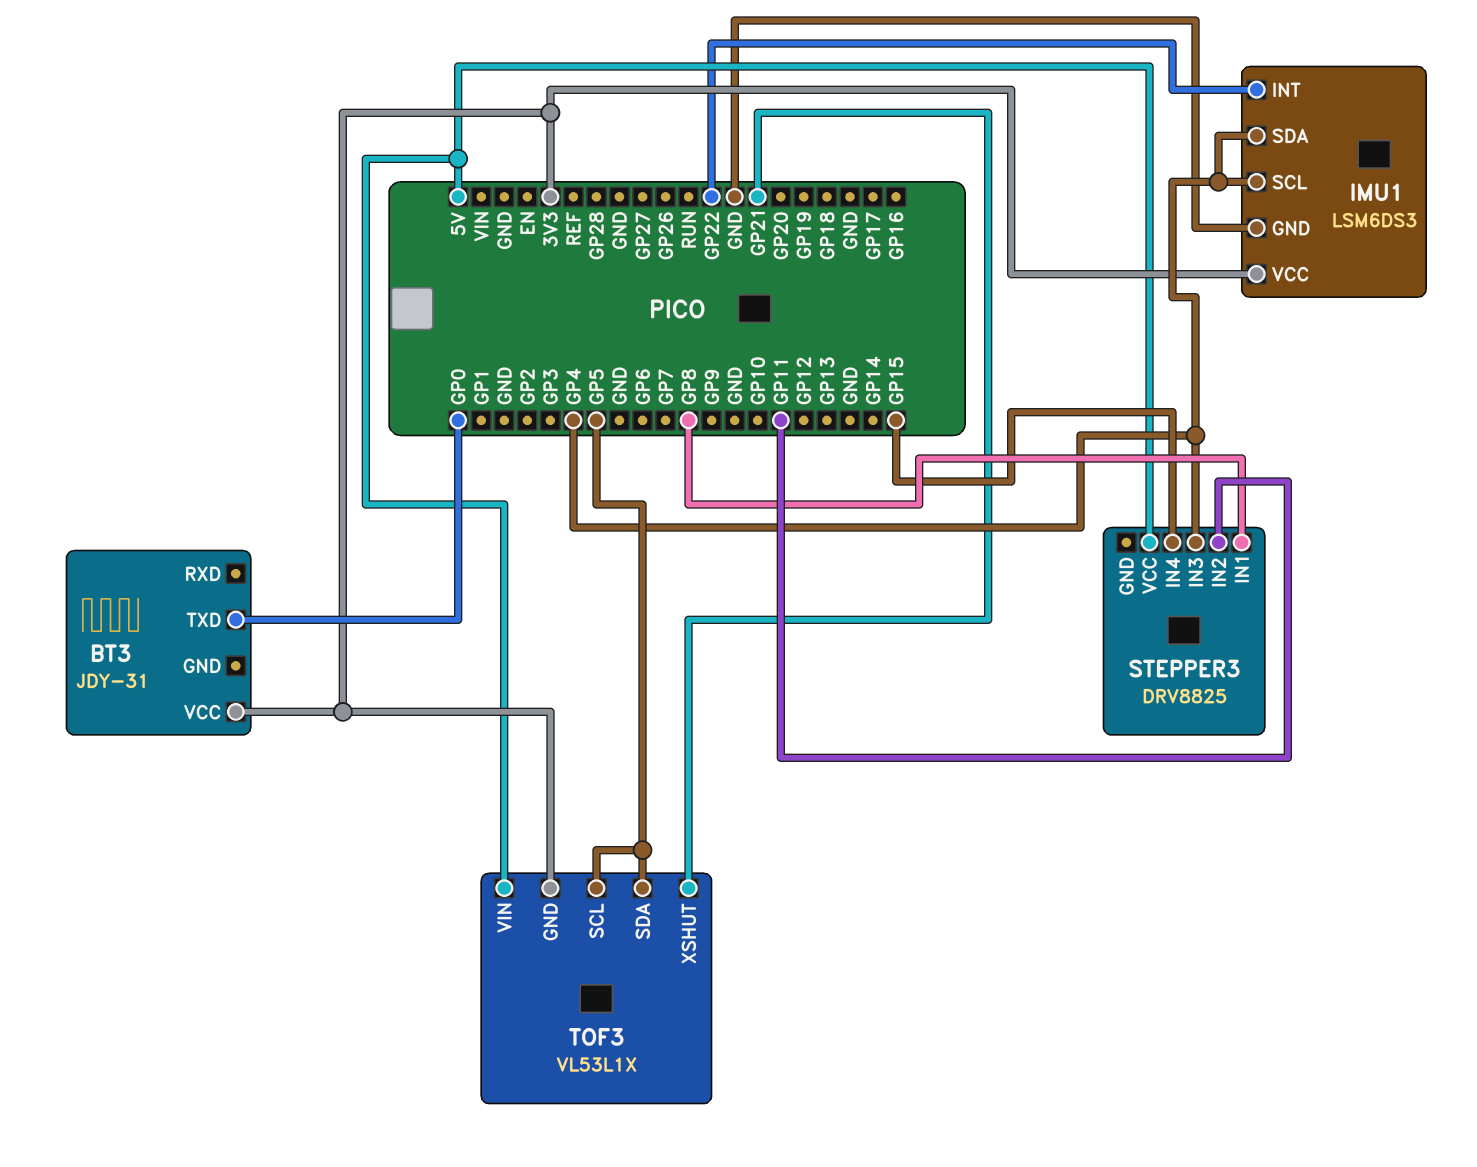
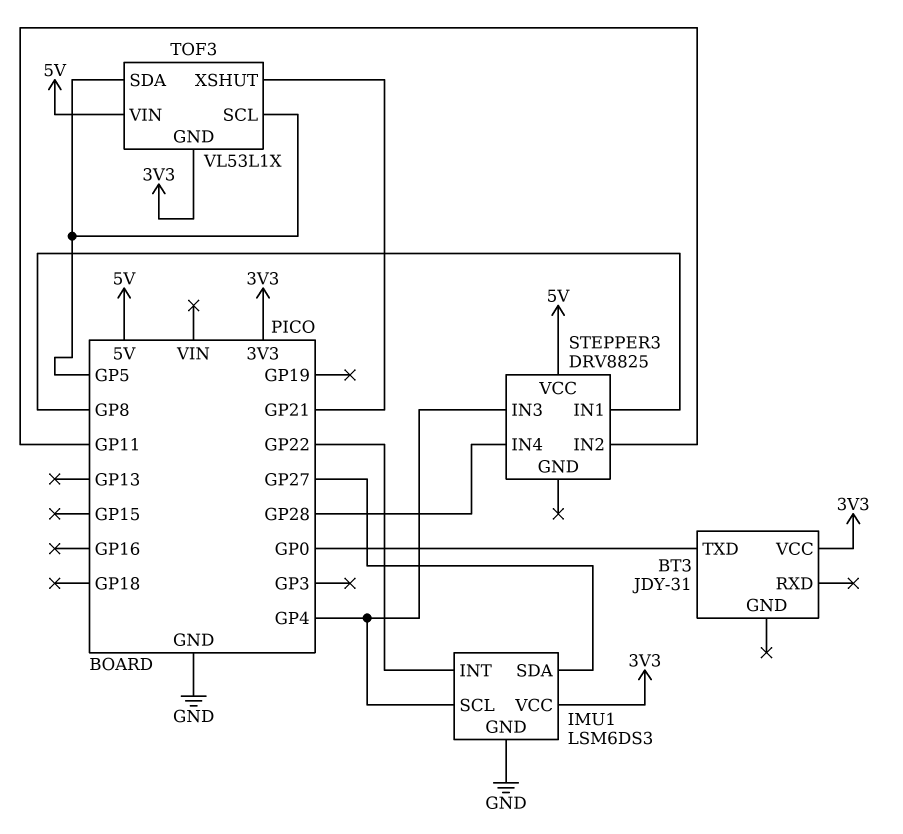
IMU1 pin SDA: GP4 -> GP27
STEPPER3 pin IN4: GP15 -> GP28

